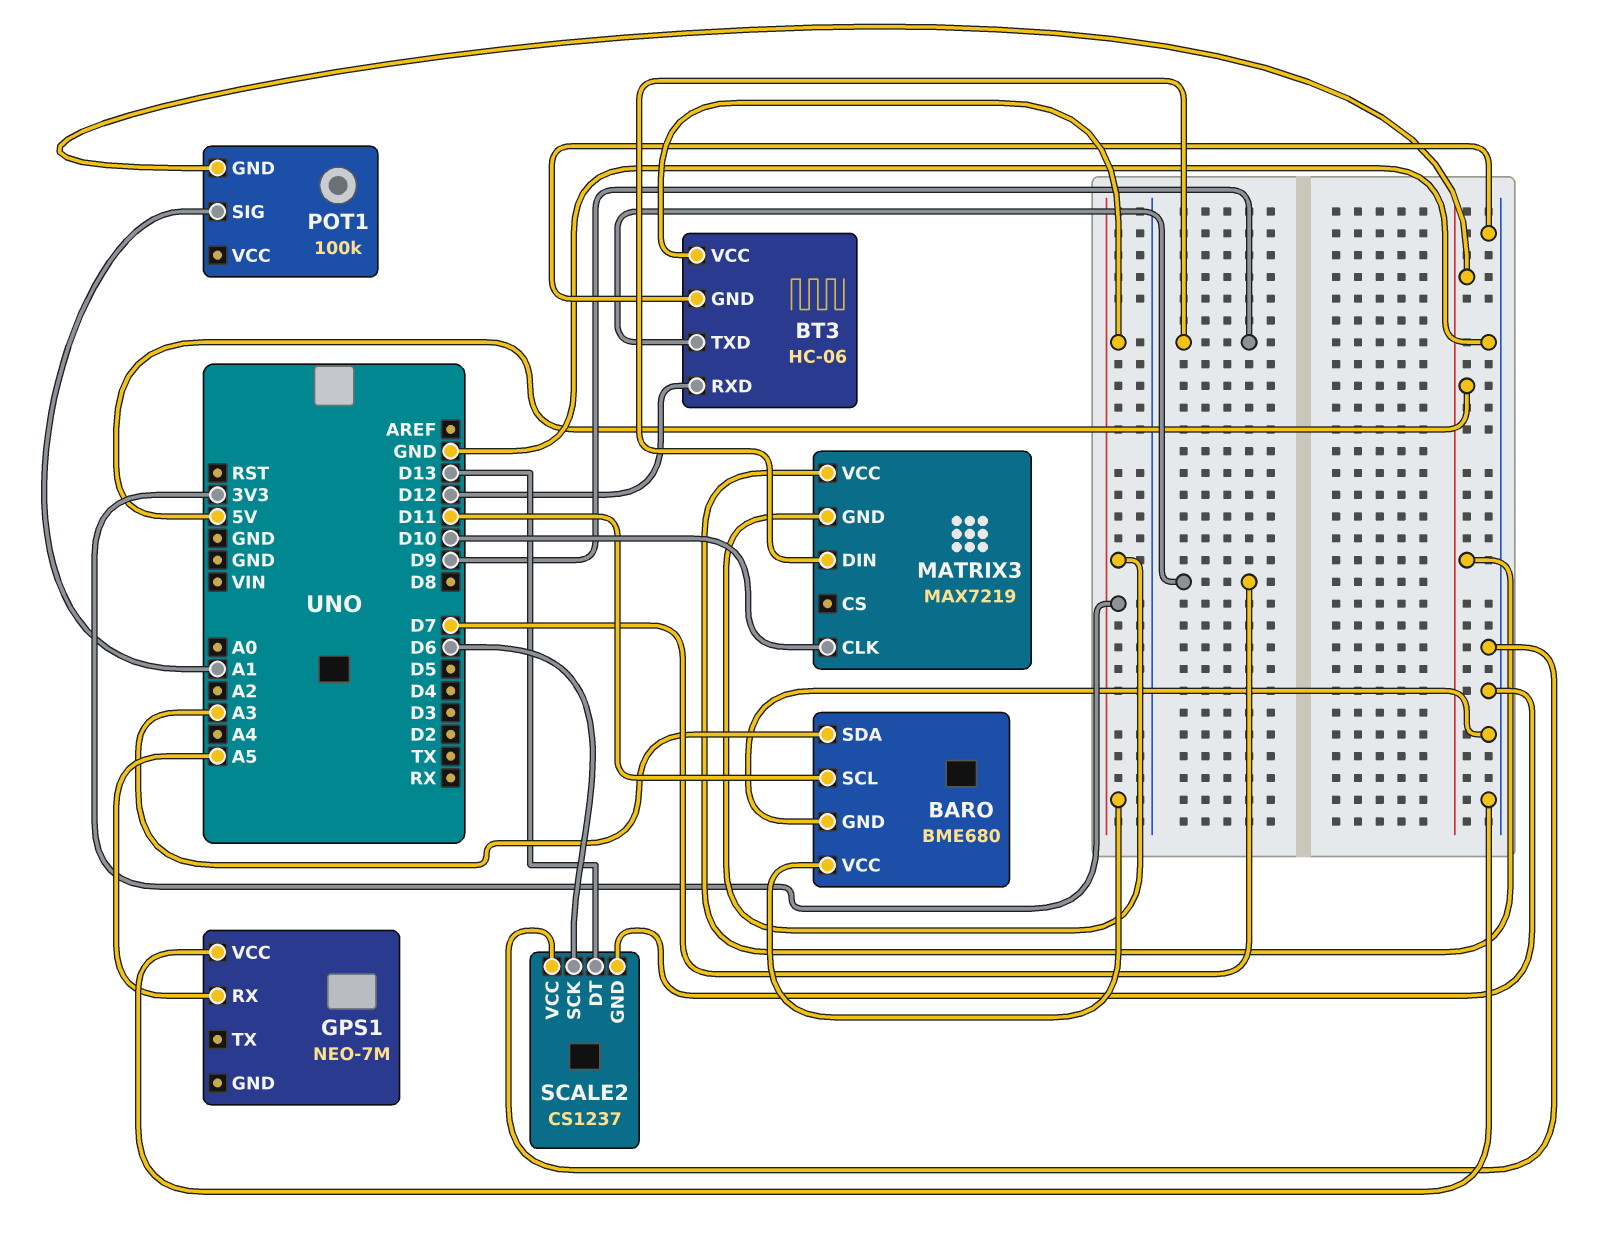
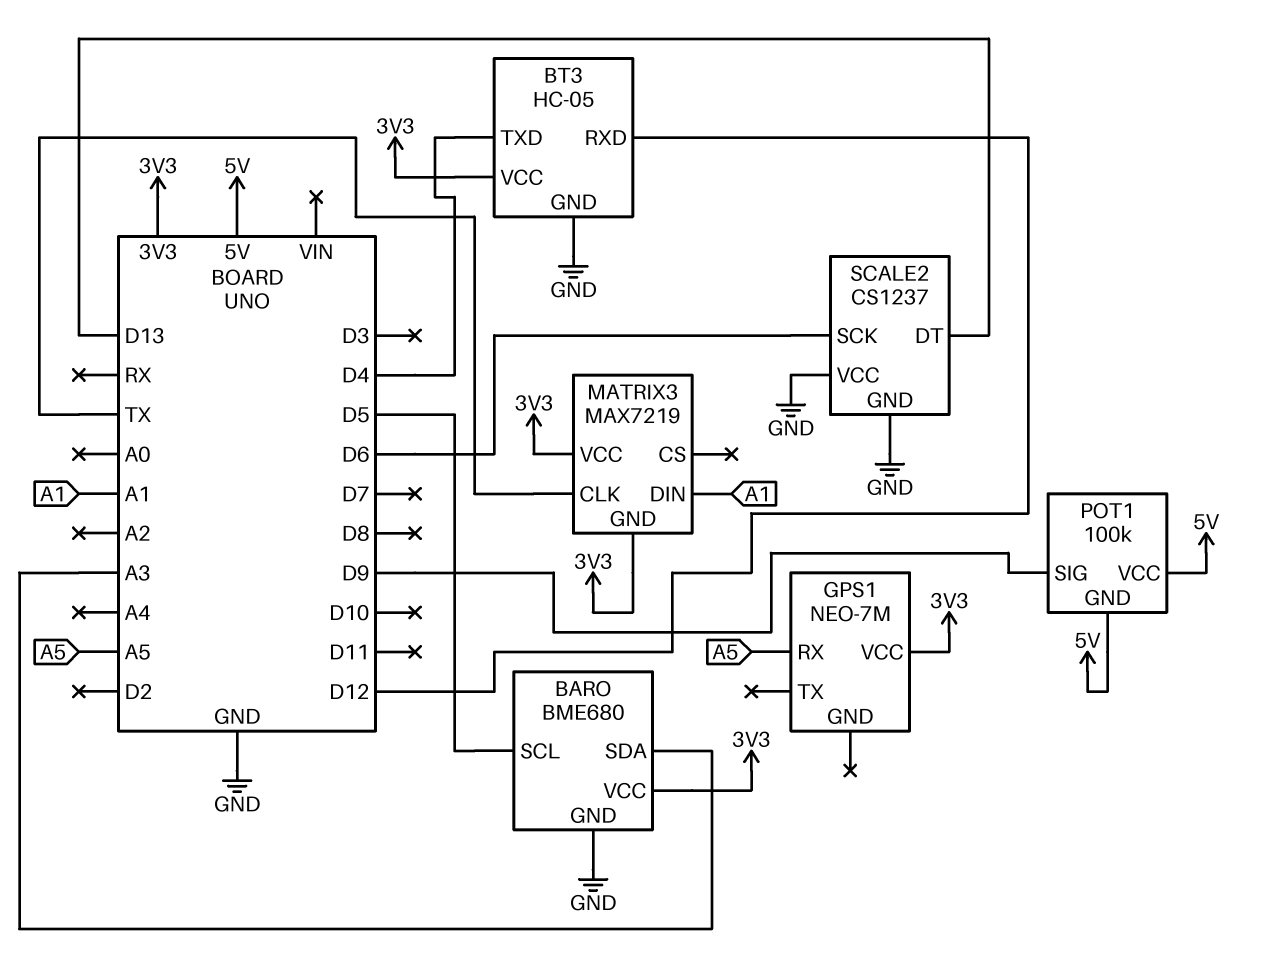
BARO pin SCL: D11 -> D5
BT3: HC-06 -> HC-05
BT3 pin TXD: D7 -> D4
GPS1 pin VCC: GND -> 3V3
MATRIX3 pin CLK: D10 -> TX
MATRIX3 pin DIN: D9 -> A1
MATRIX3 pin VCC: 5V -> 3V3
POT1 pin SIG: A1 -> D9
POT1 pin VCC: none -> 5V

